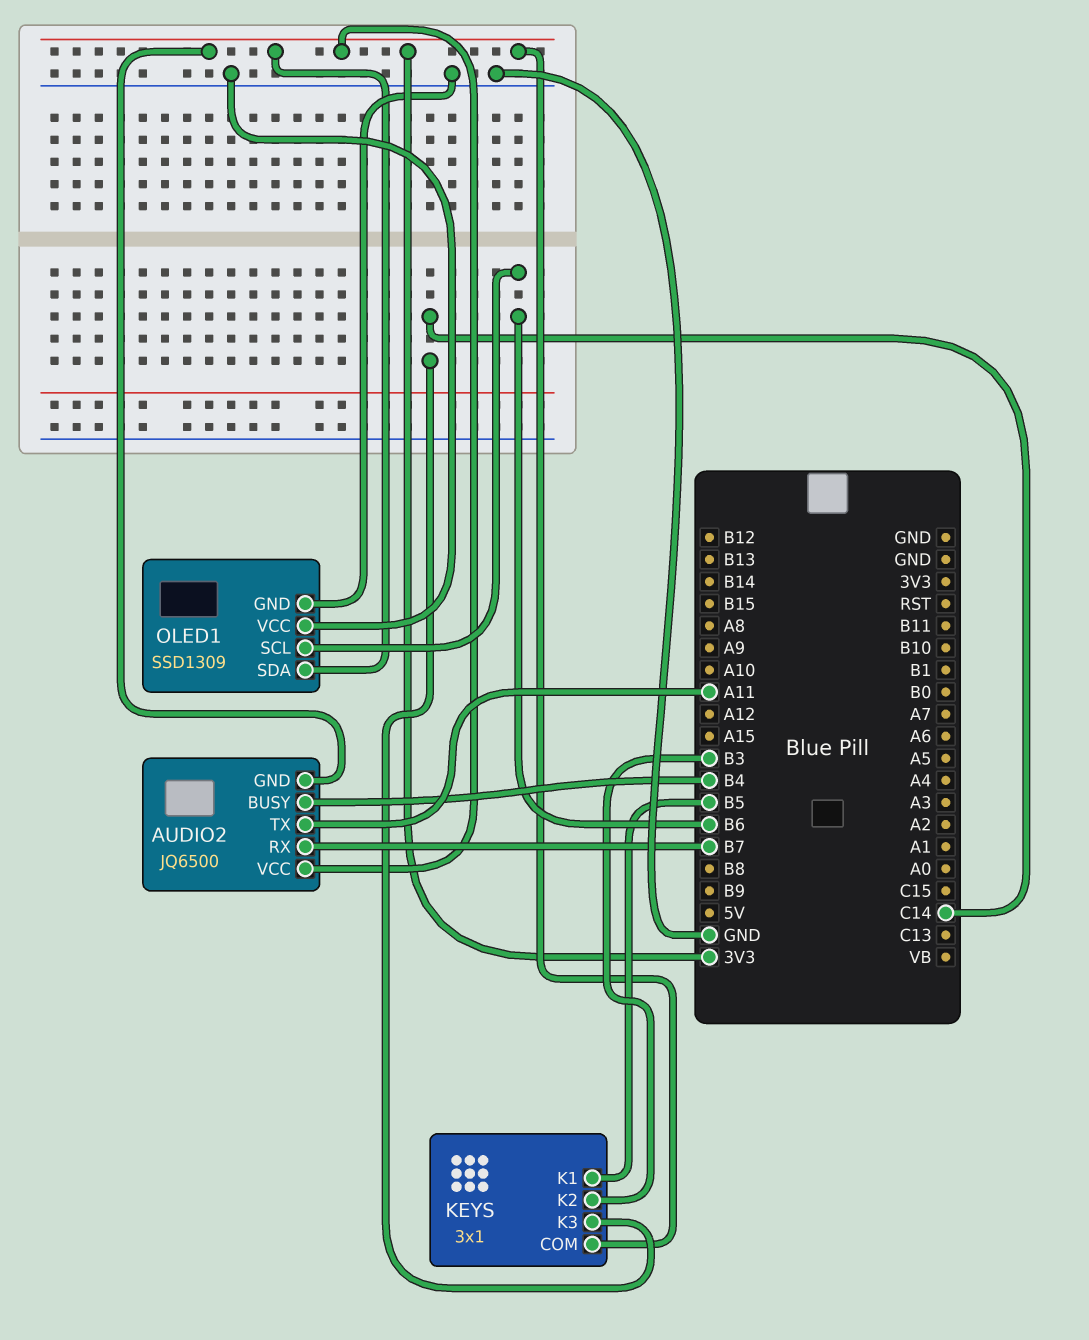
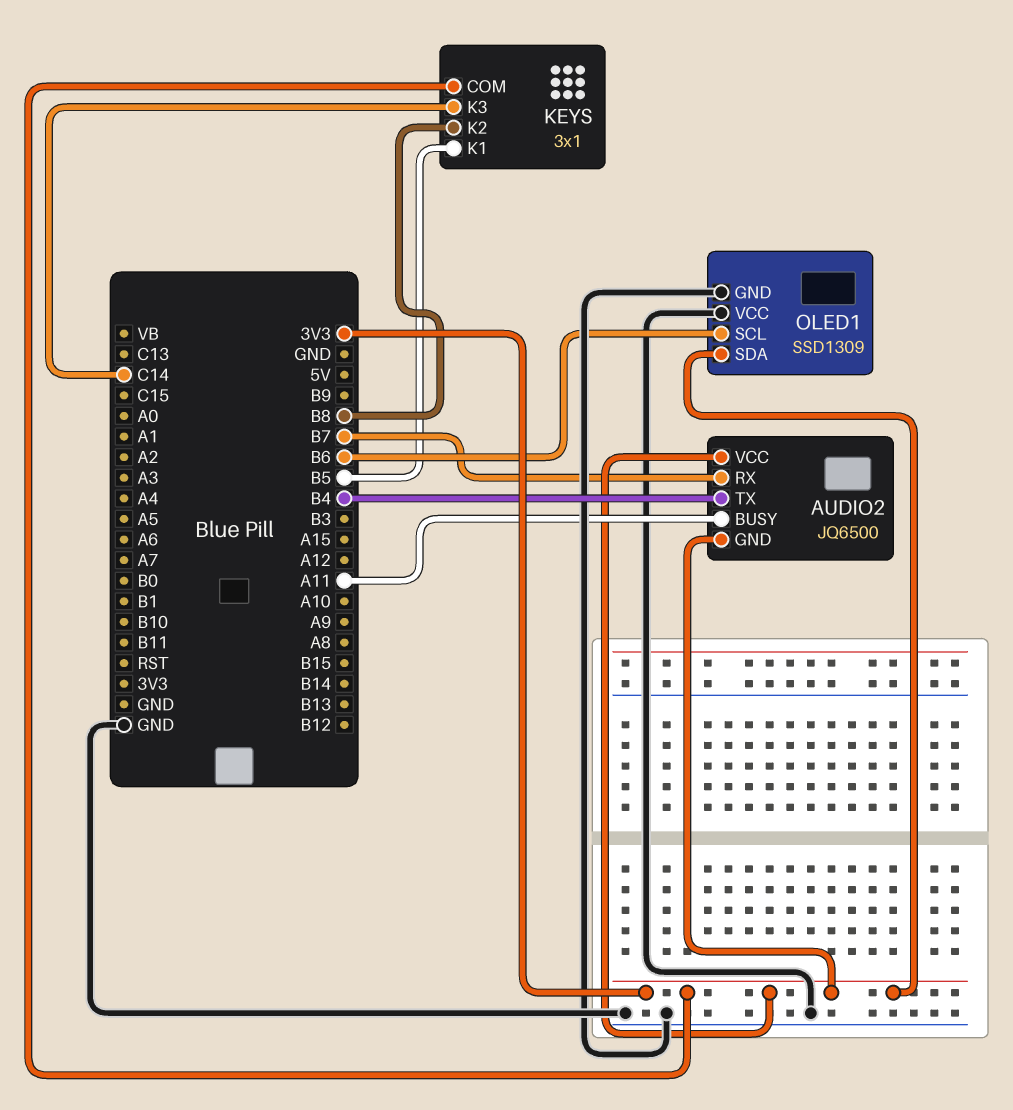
AUDIO2 pin BUSY: B4 -> A11
AUDIO2 pin TX: A11 -> B4
KEYS pin K2: B3 -> B8

